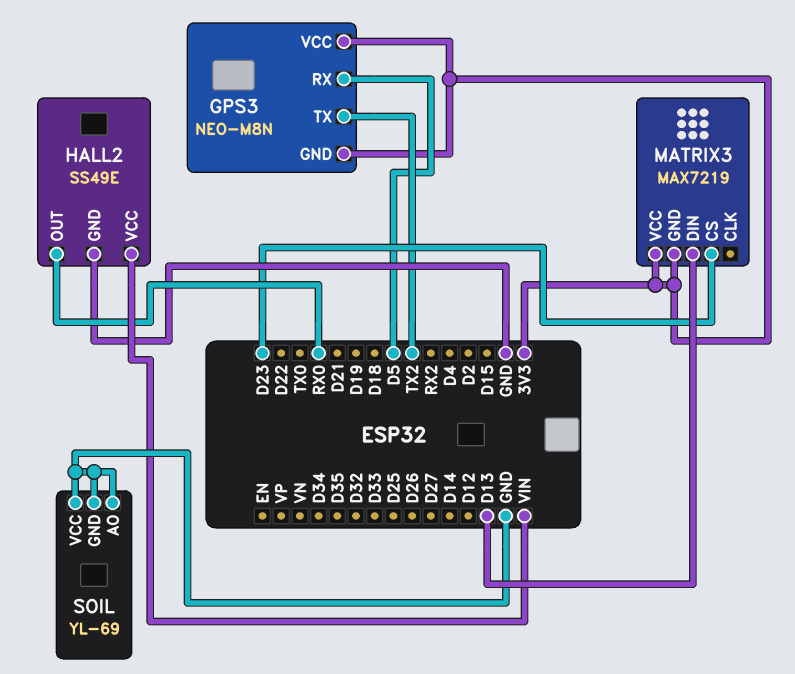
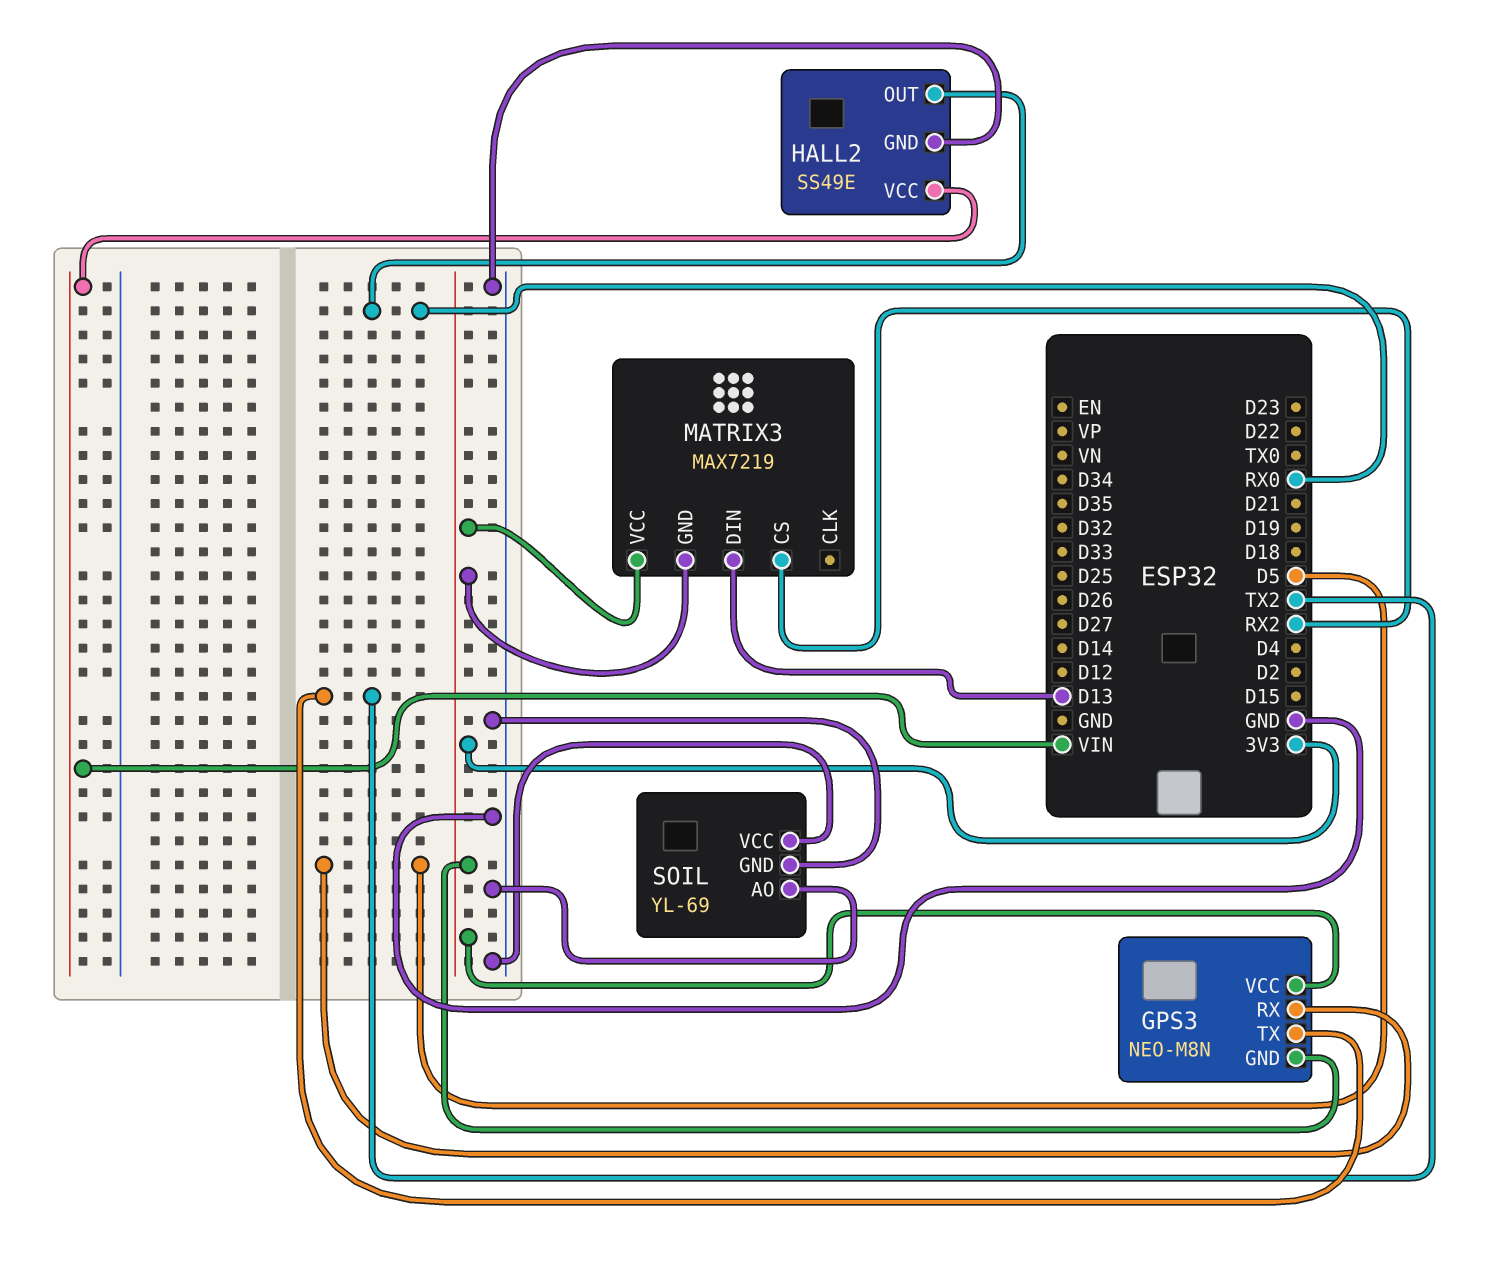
MATRIX3 pin CS: D23 -> RX2

